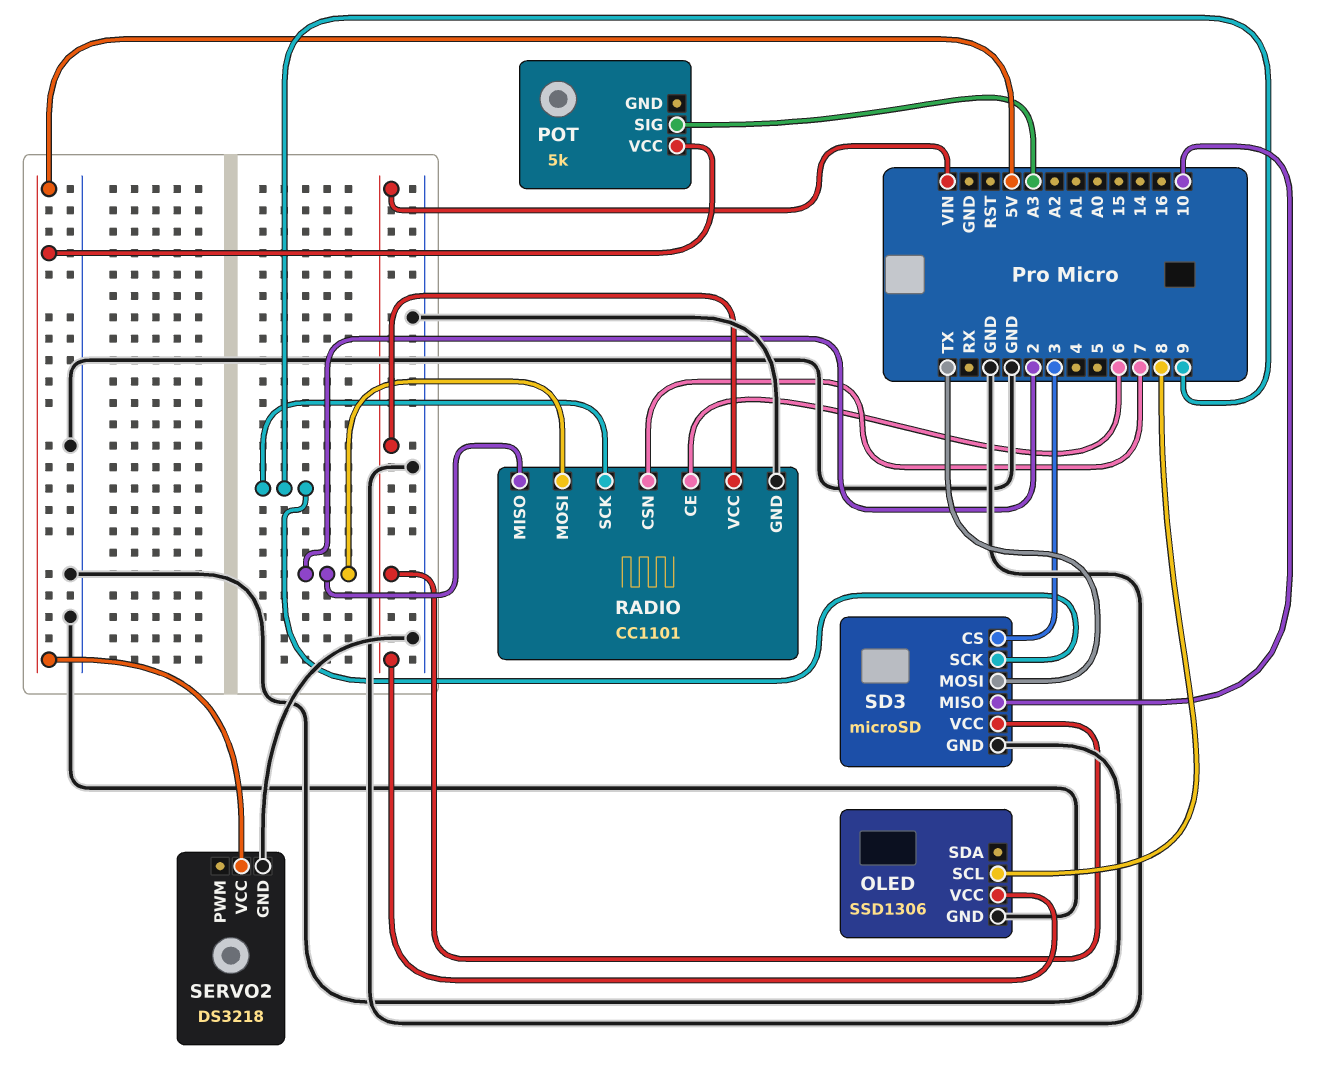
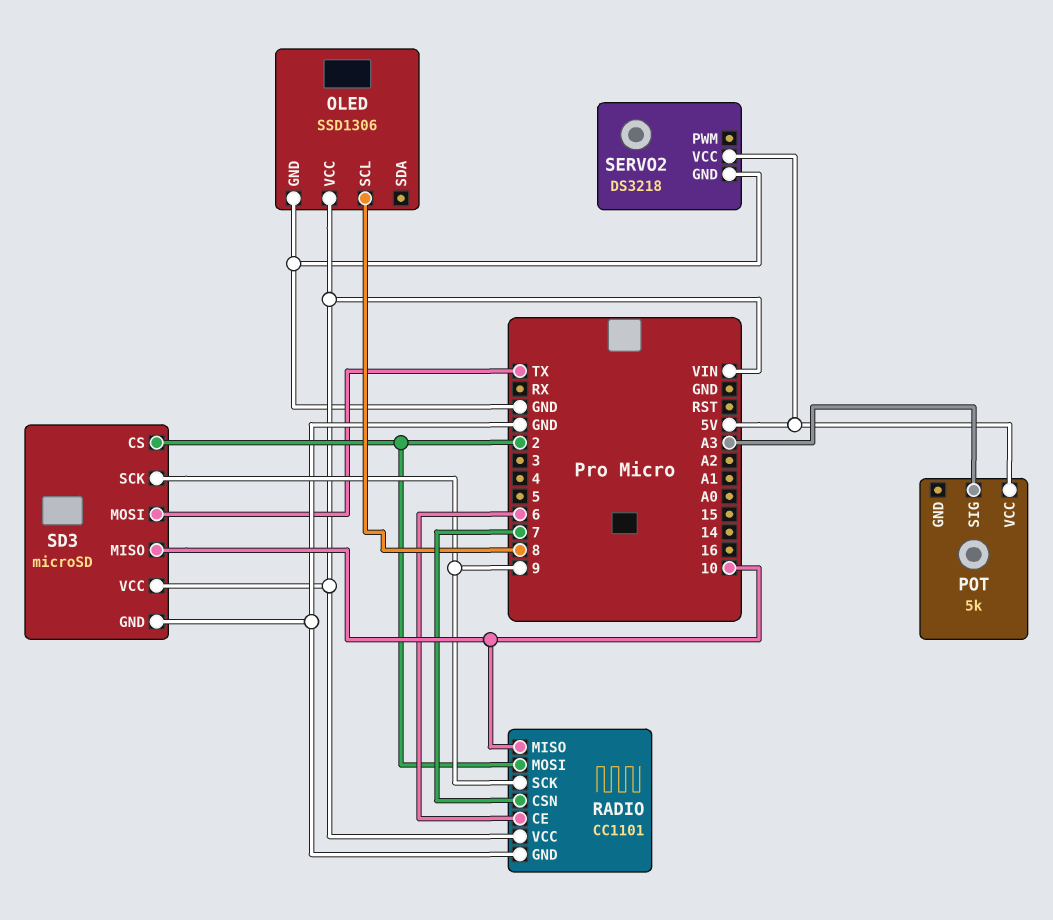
RADIO pin MISO: 2 -> 10
SD3 pin CS: 3 -> 2

